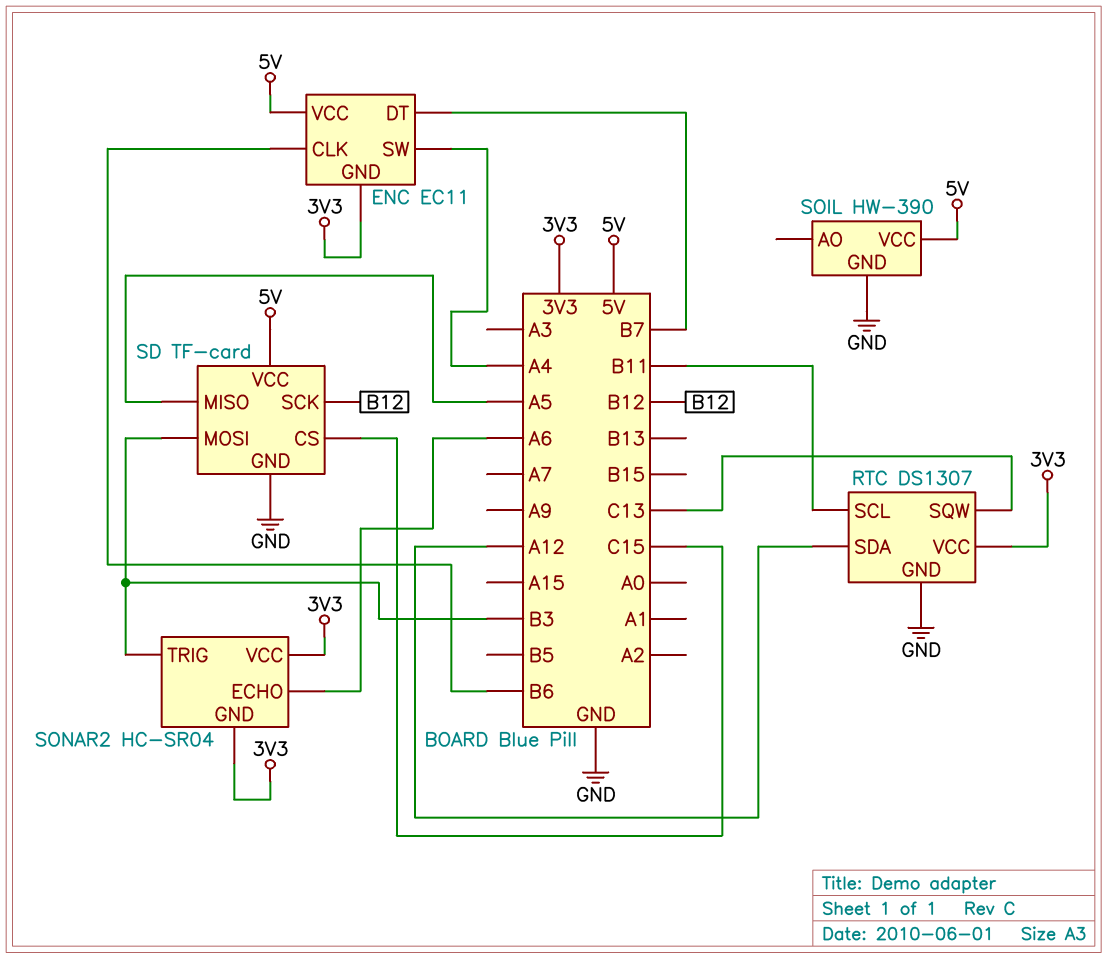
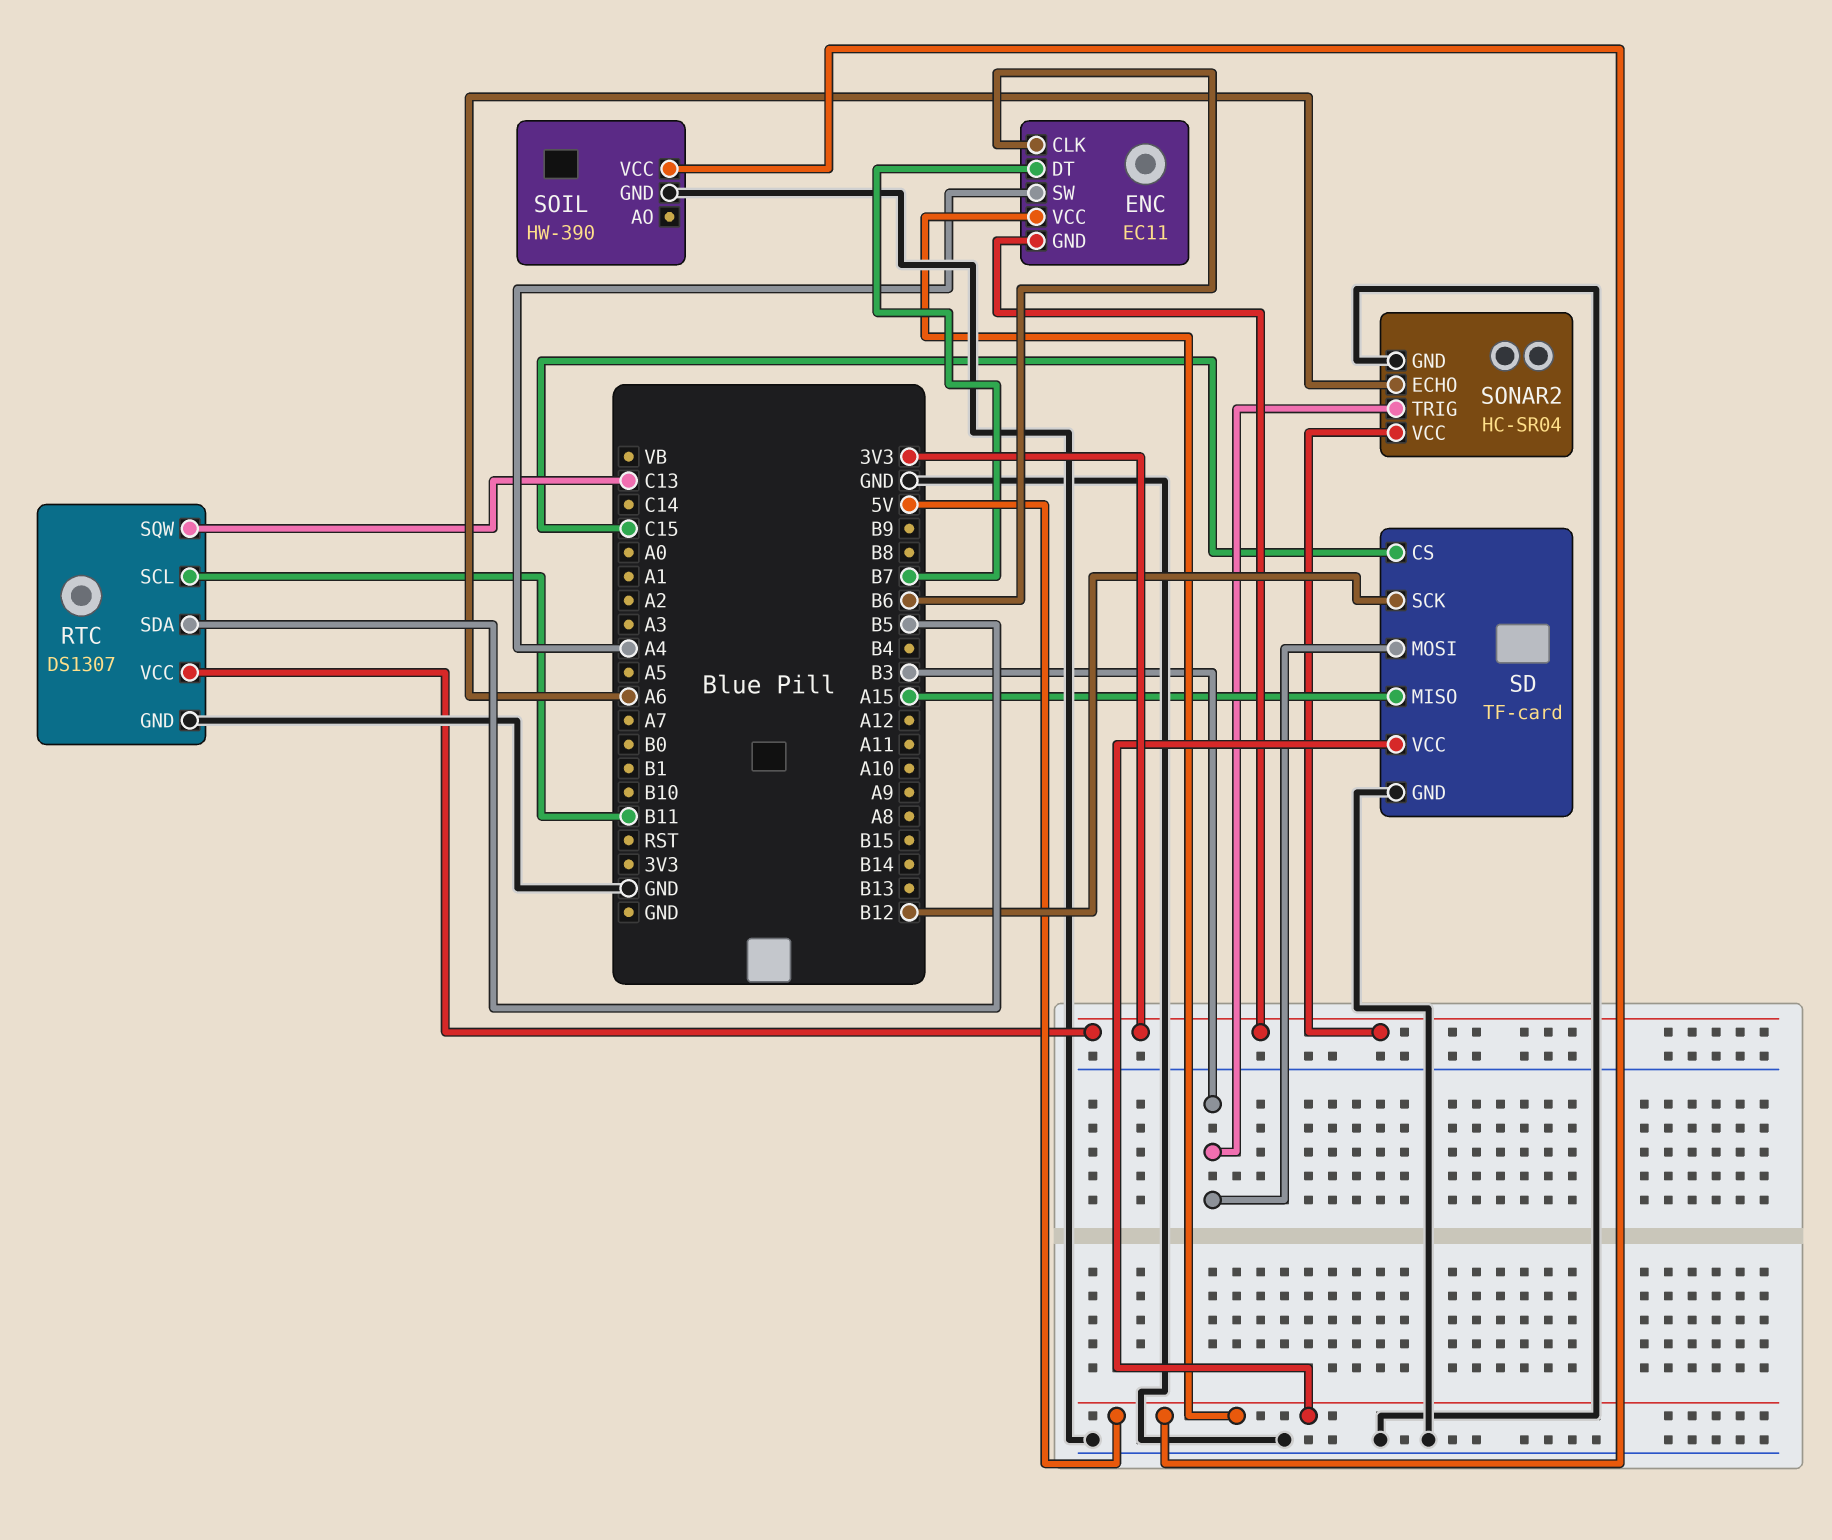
RTC pin SDA: A12 -> B5
SD pin MISO: A5 -> A15
SONAR2 pin GND: 3V3 -> GND

